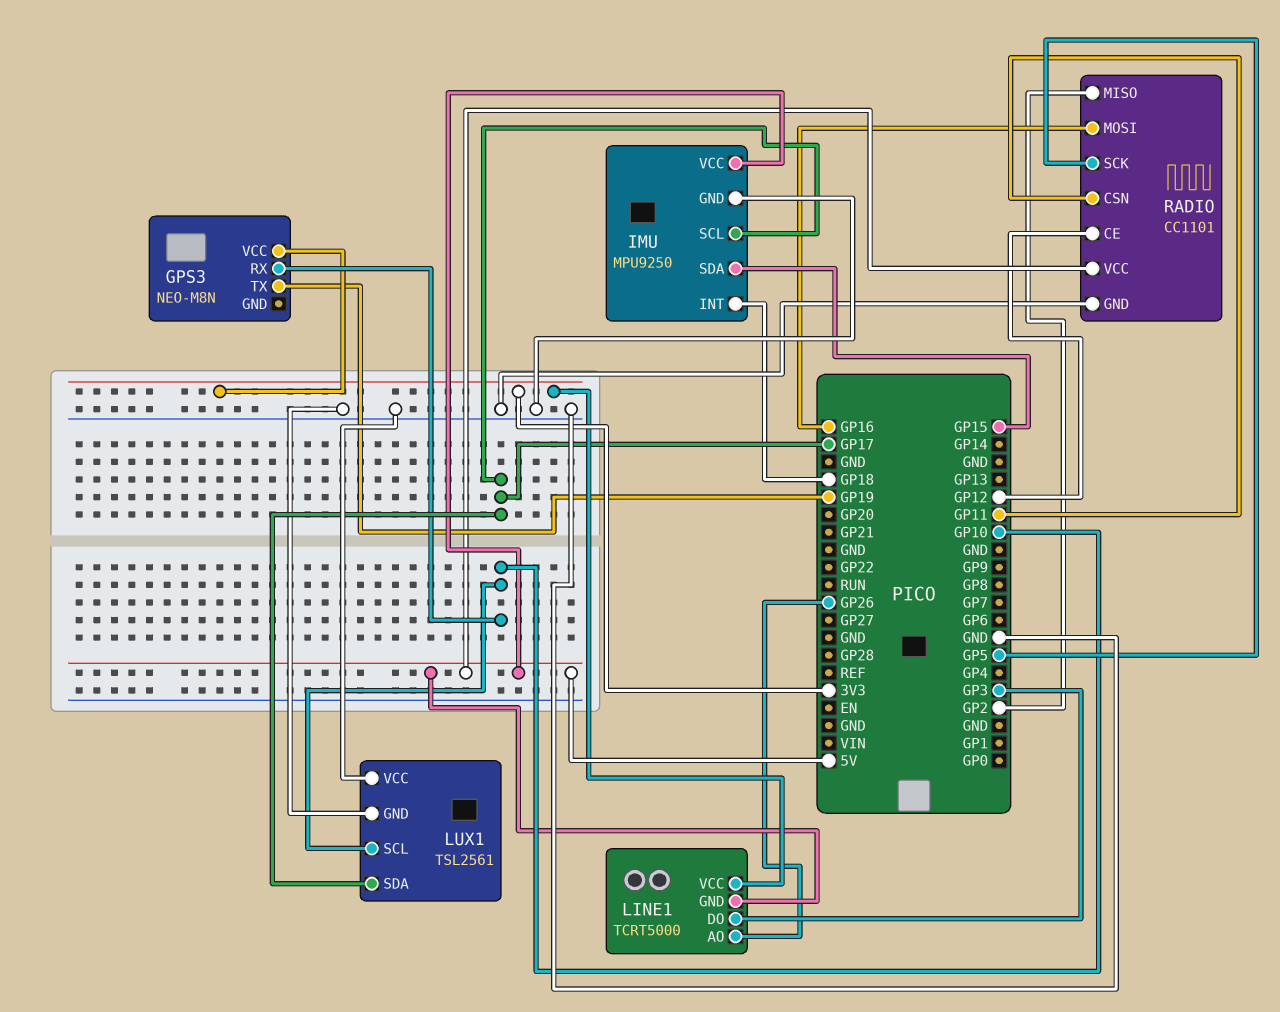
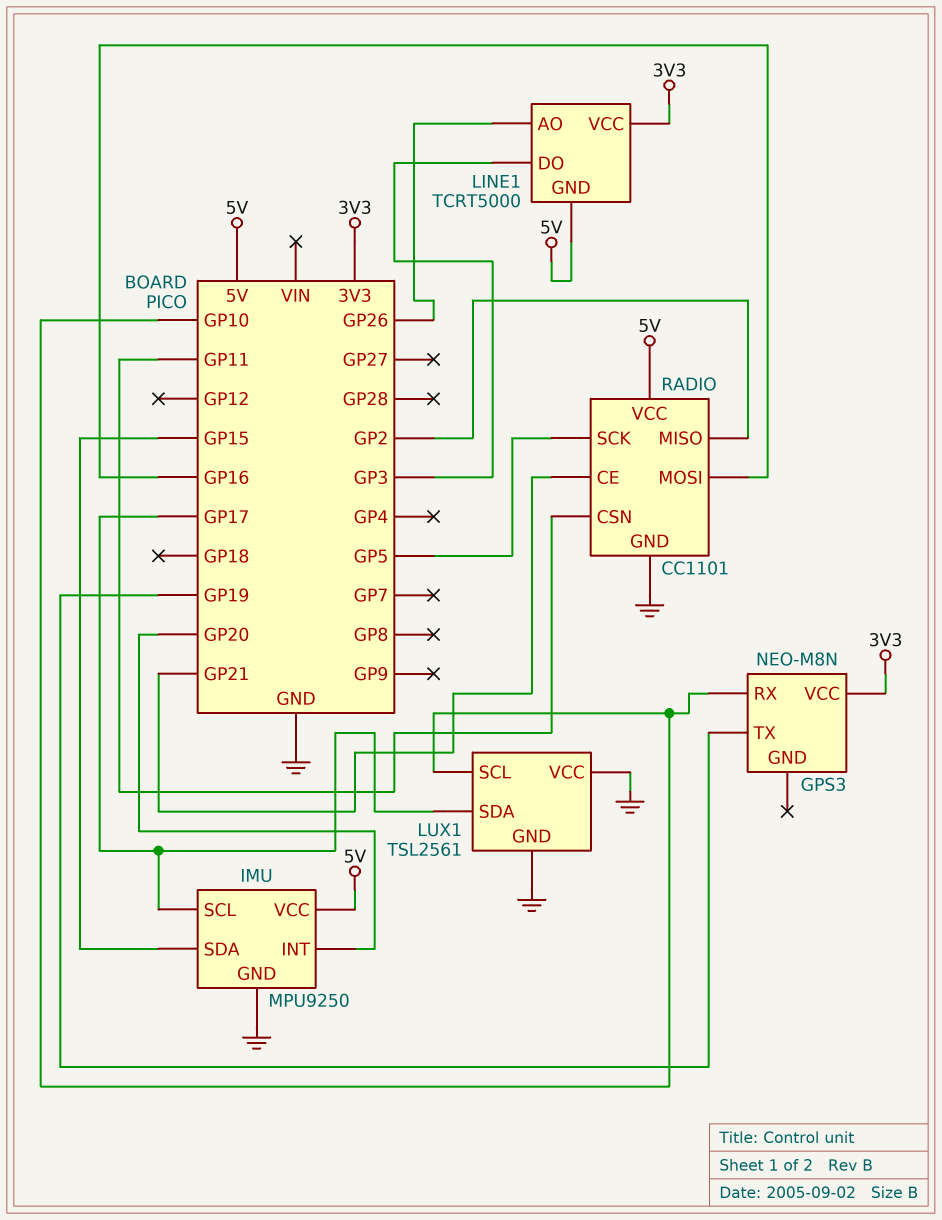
IMU pin INT: GP18 -> GP20
RADIO pin CE: GP12 -> GP21

